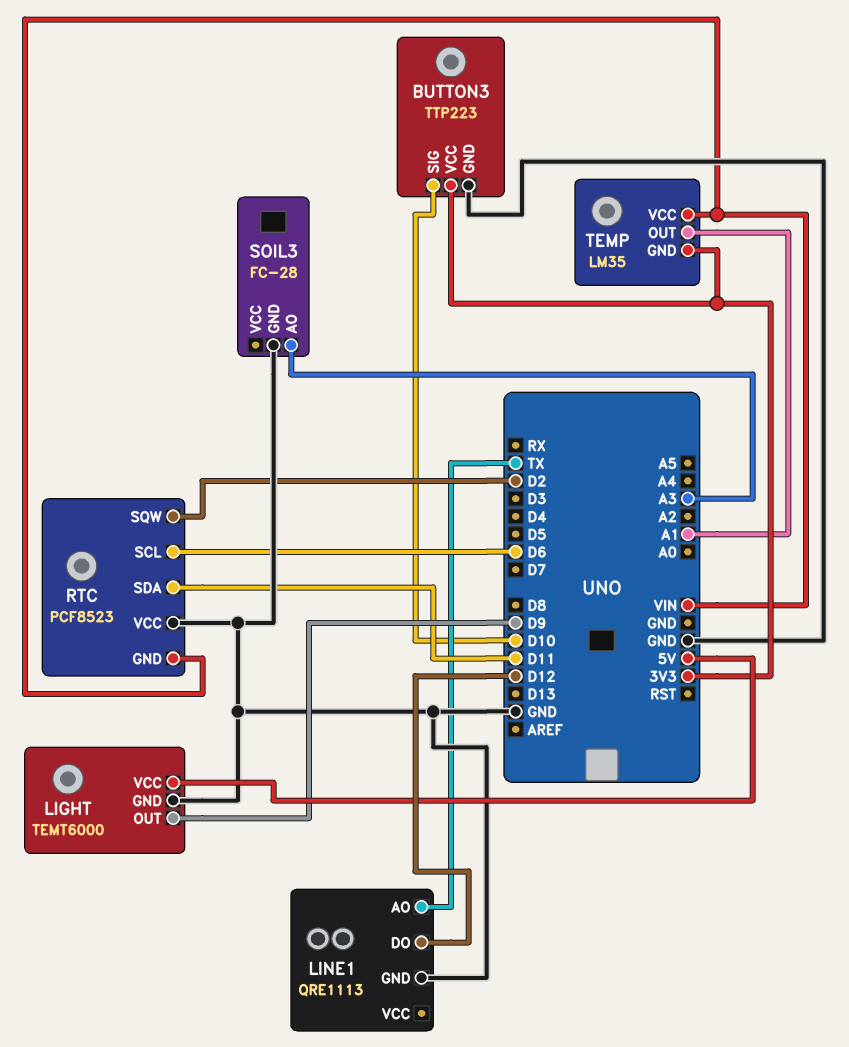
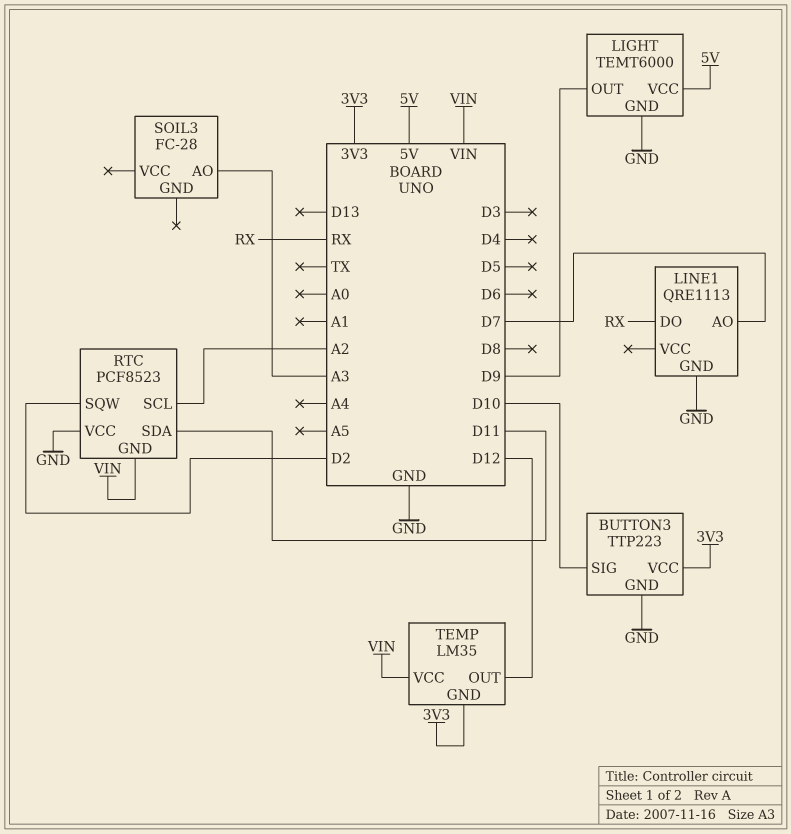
LINE1 pin AO: TX -> D7
LINE1 pin DO: D12 -> RX
RTC pin SCL: D6 -> A2
SOIL3 pin GND: GND -> none
TEMP pin OUT: A1 -> D12

